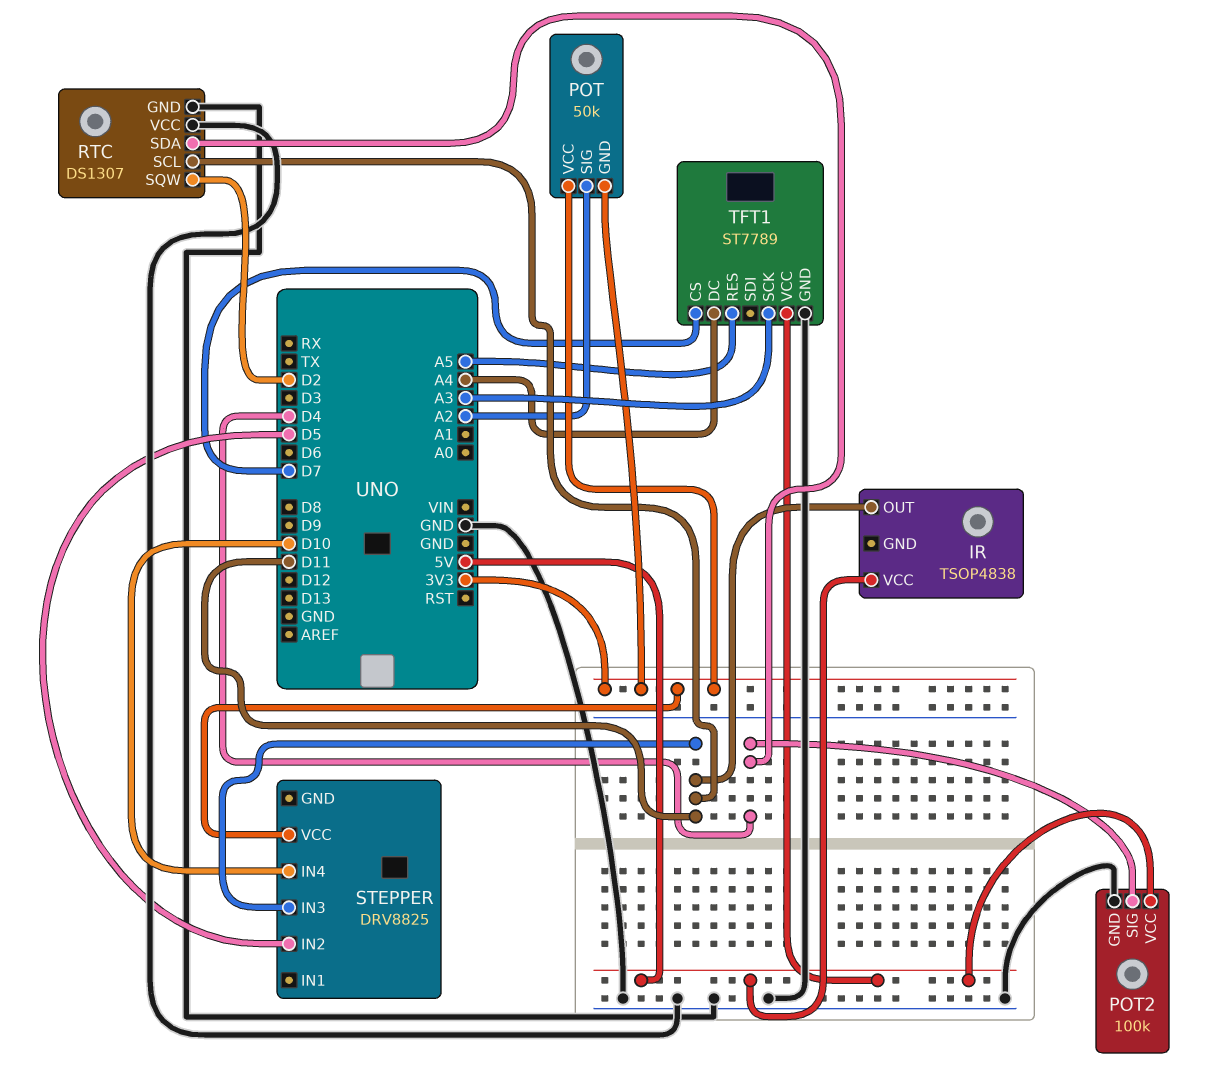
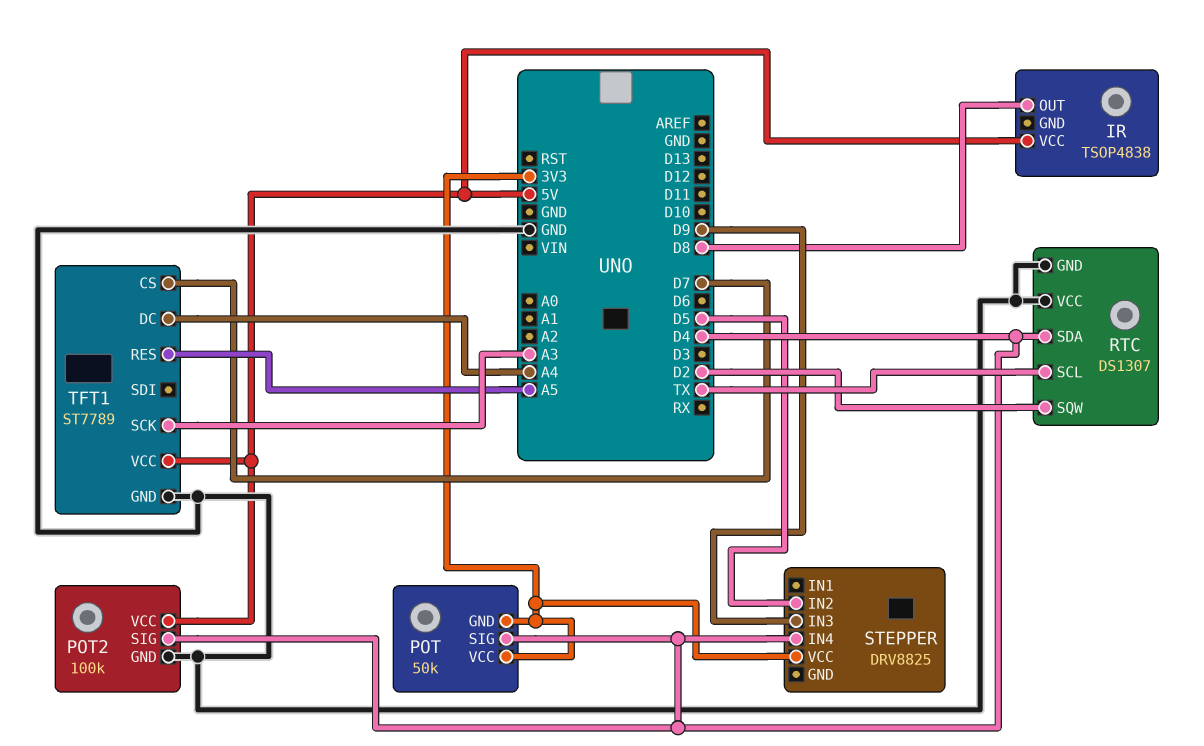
IR pin OUT: D11 -> D8
POT pin SIG: A2 -> D4
RTC pin SCL: D11 -> TX
STEPPER pin IN3: D11 -> D9
STEPPER pin IN4: D10 -> D4

